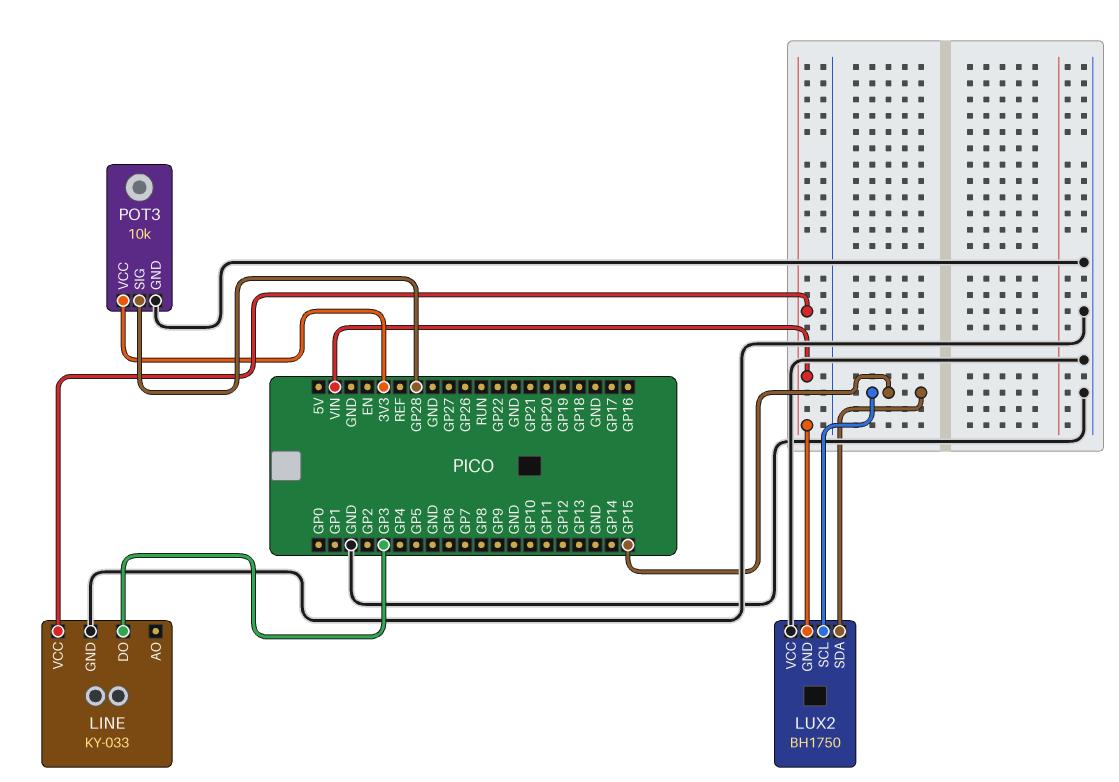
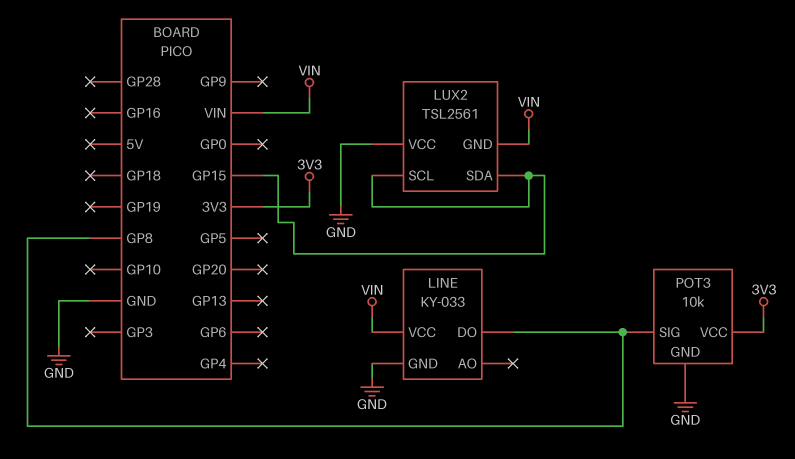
LINE pin DO: GP3 -> GP8
LUX2: BH1750 -> TSL2561
POT3 pin SIG: GP28 -> GP8

